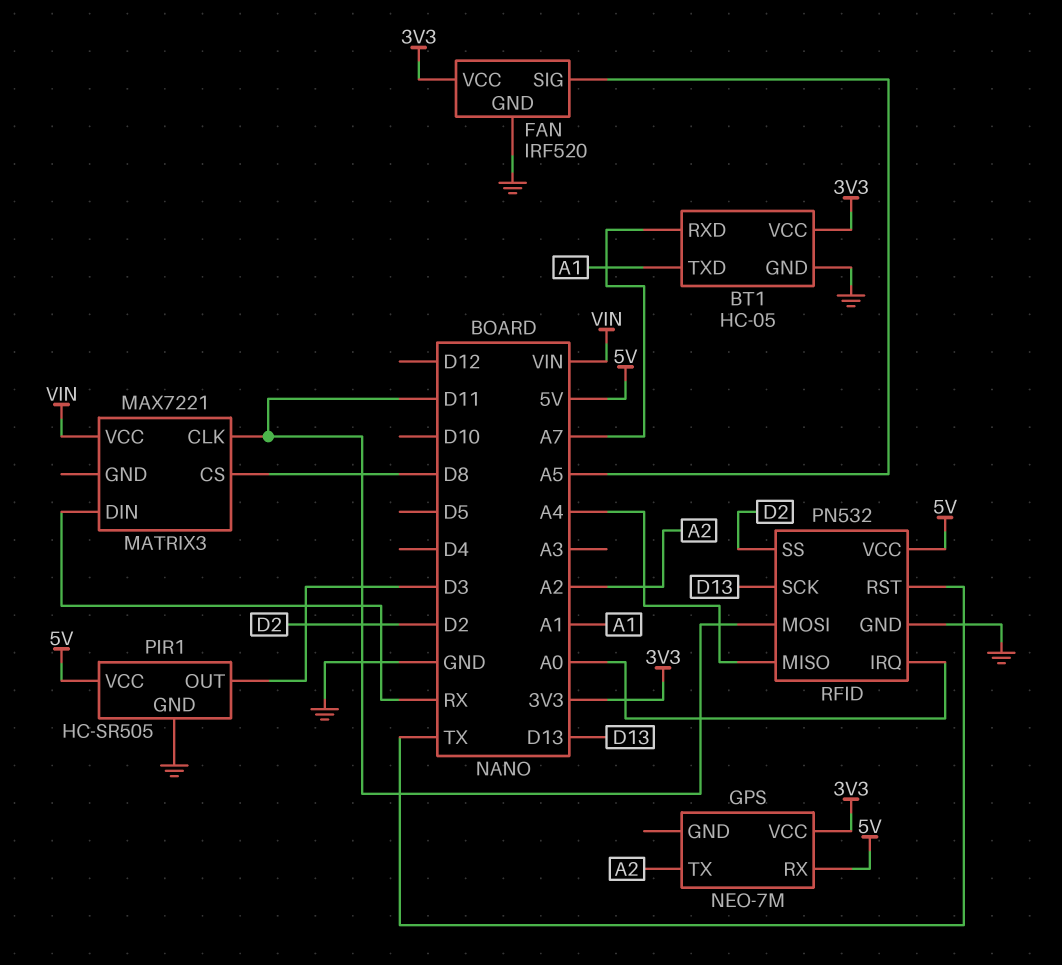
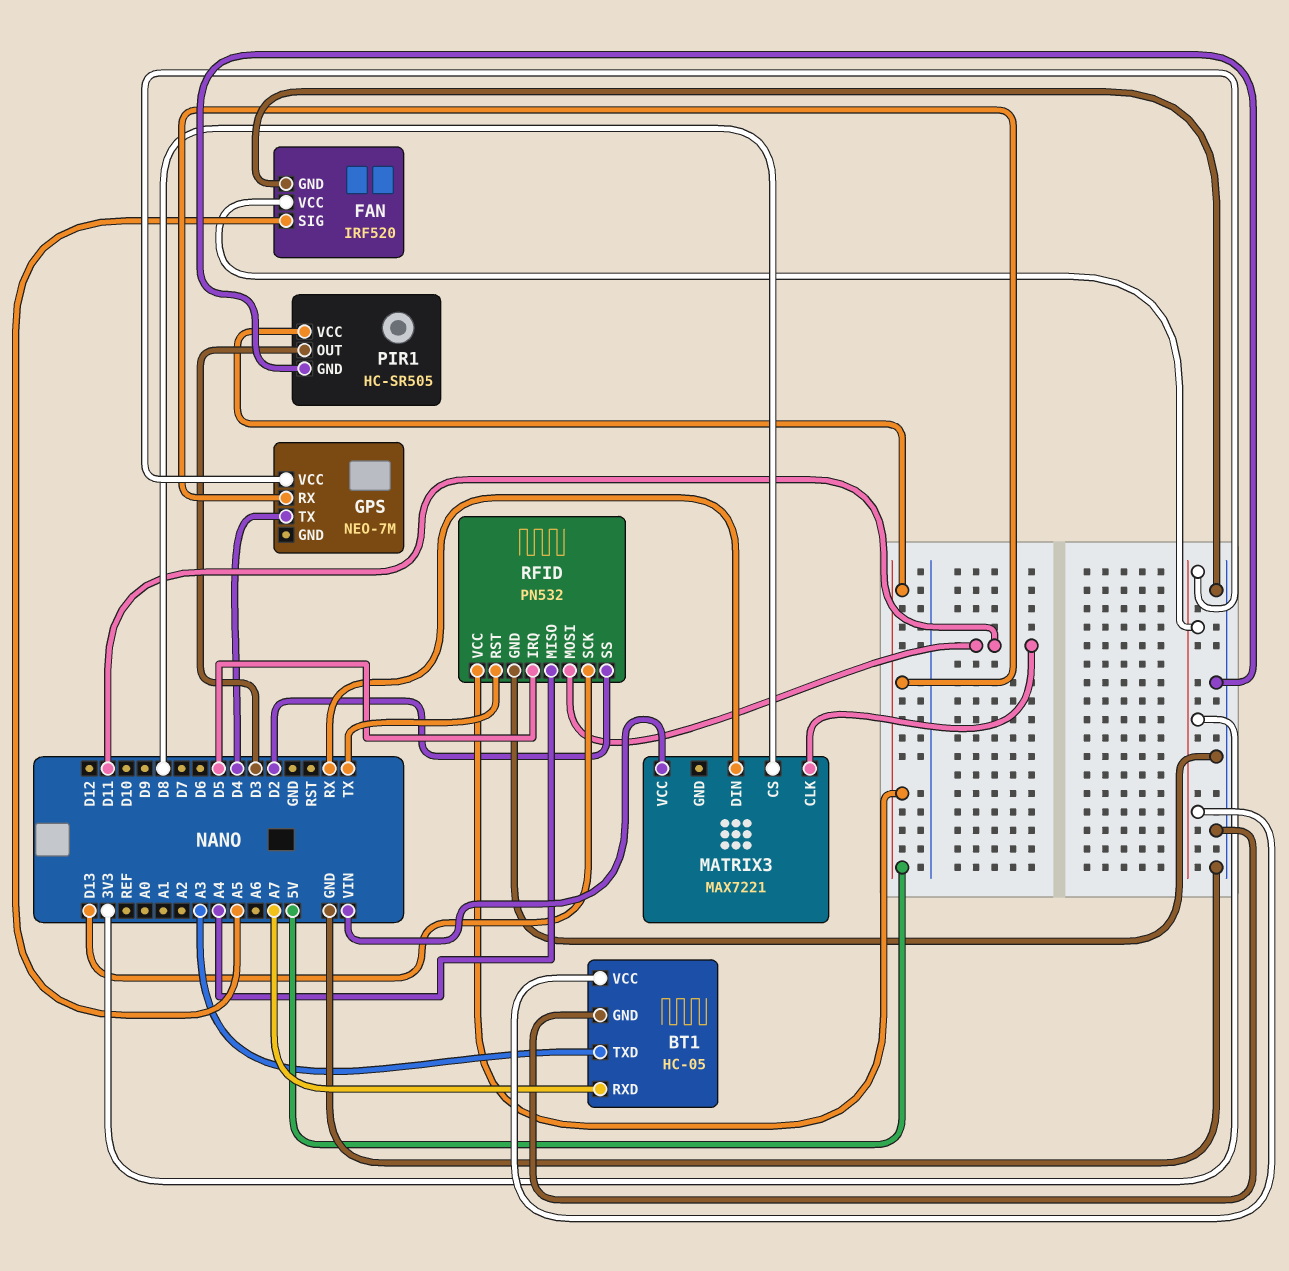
BT1 pin TXD: A1 -> A3
GPS pin TX: A2 -> D4
RFID pin IRQ: A0 -> D5

